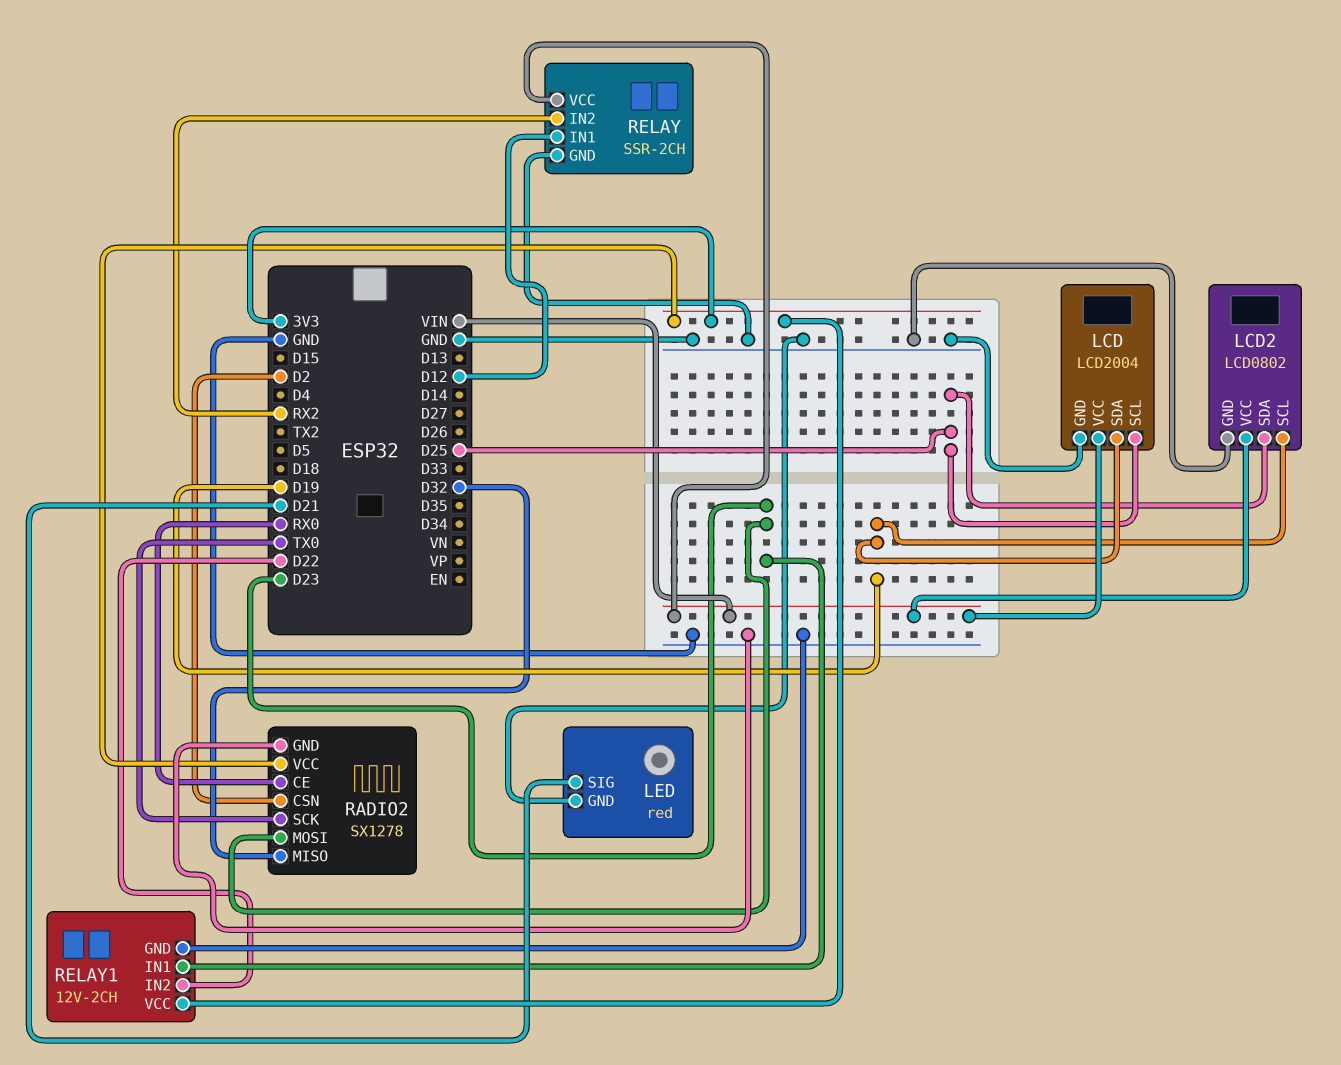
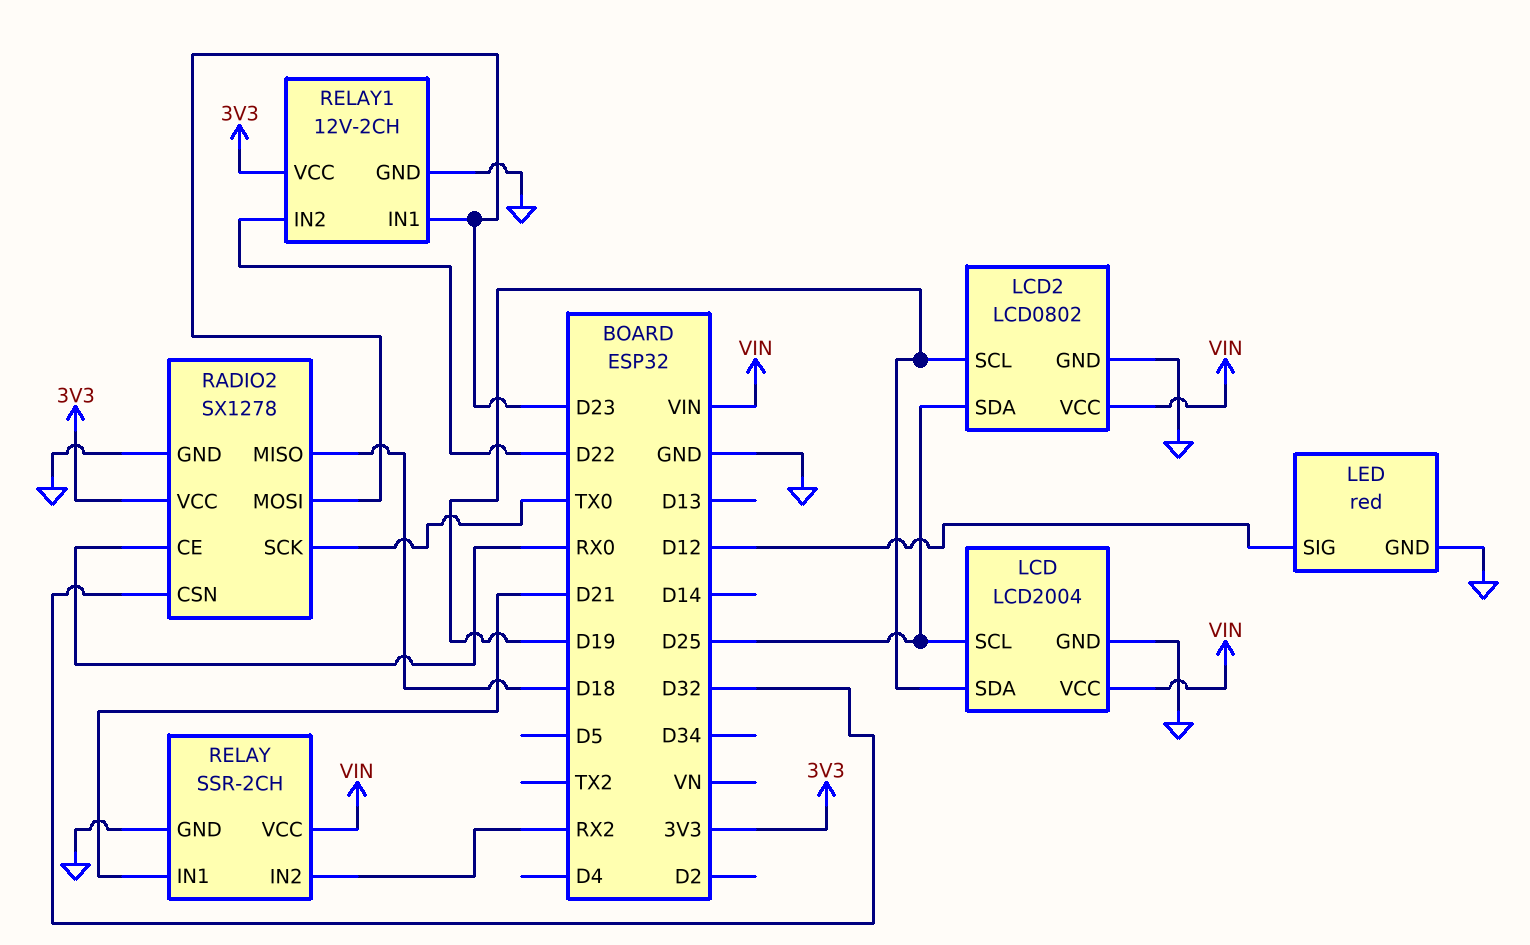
LED pin SIG: D21 -> D12
RADIO2 pin CSN: D2 -> D32
RADIO2 pin MISO: D32 -> D18
RELAY pin IN1: D12 -> D21

